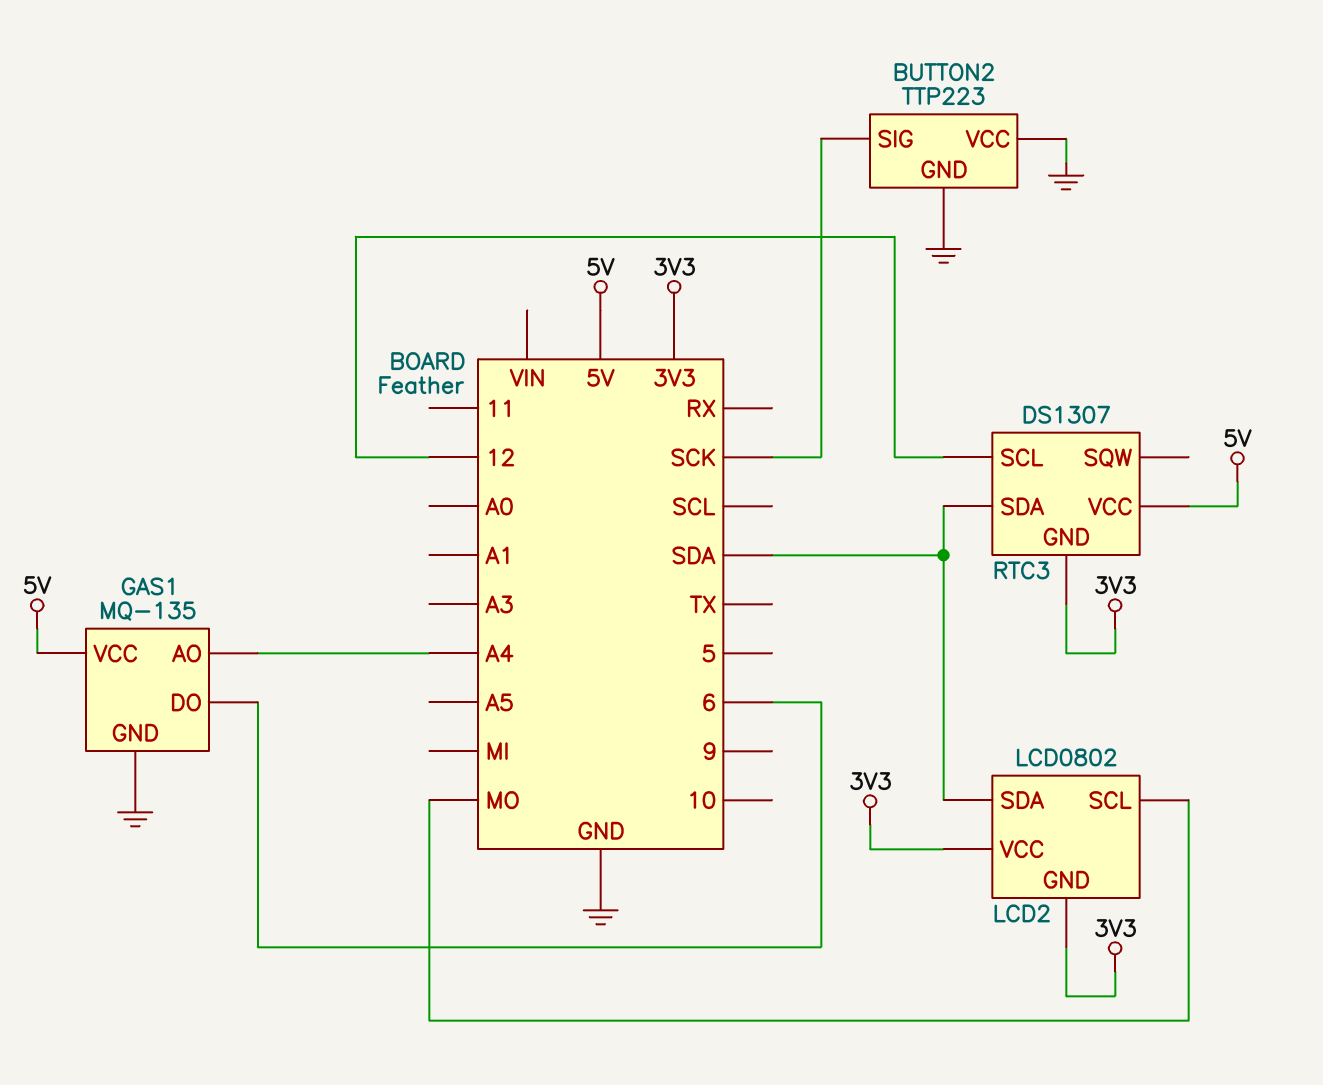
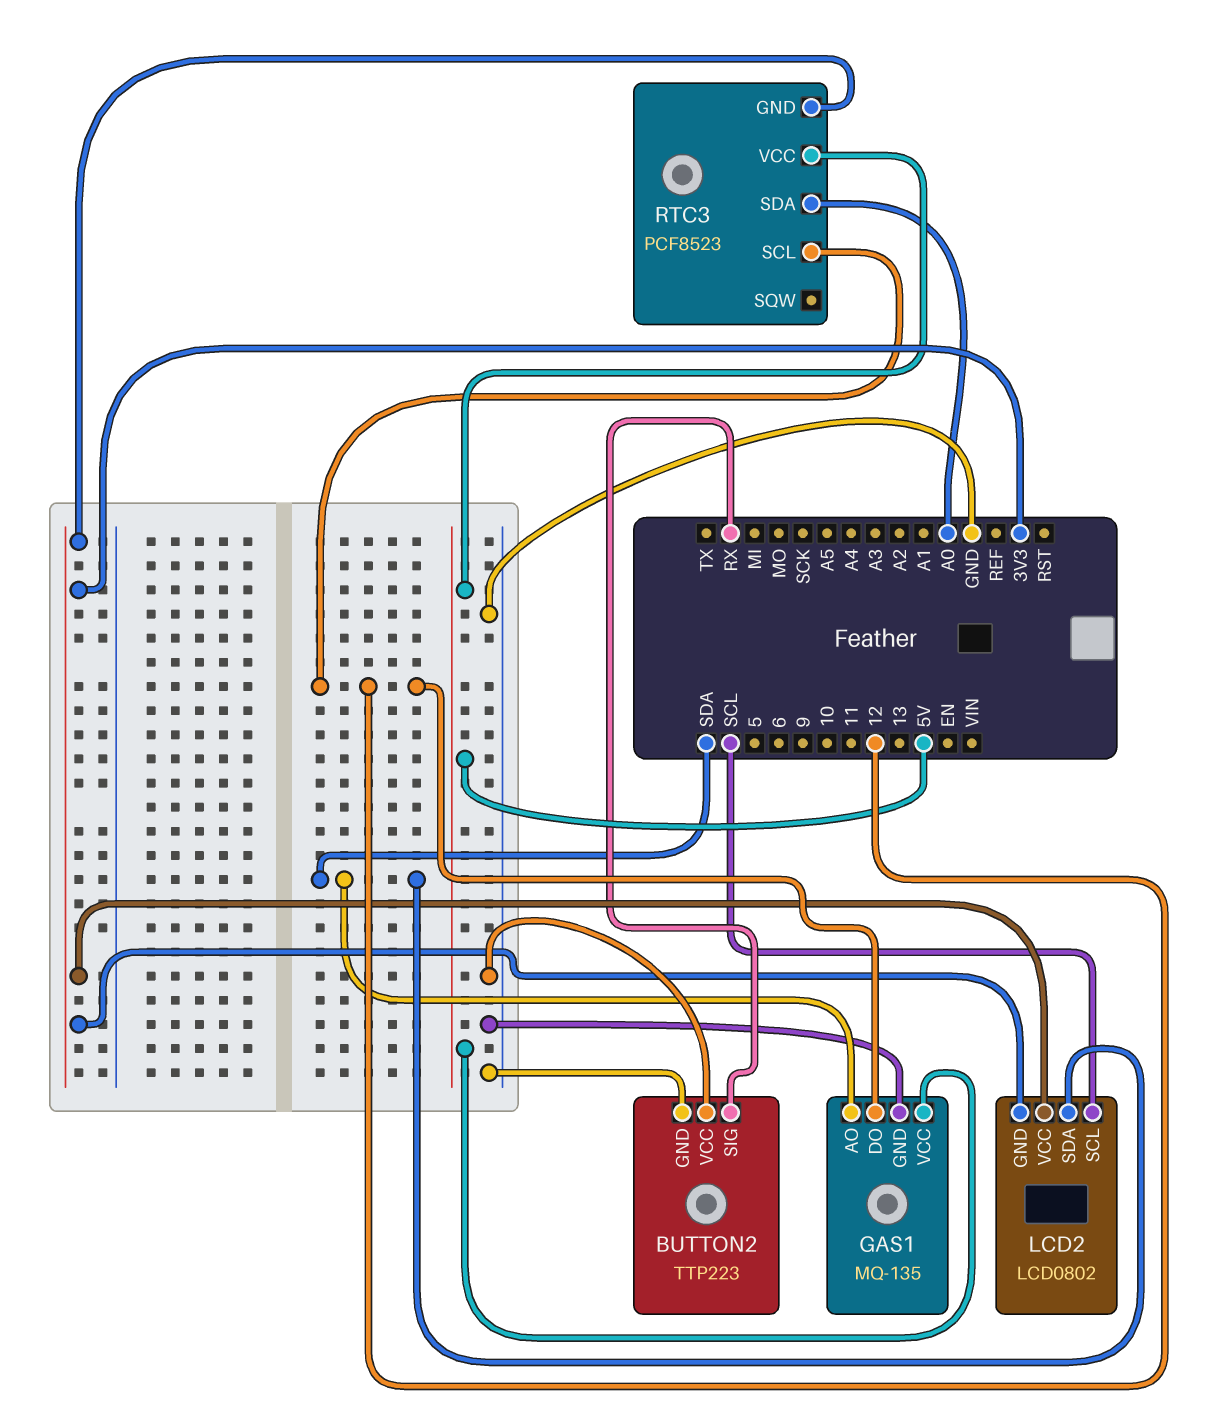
BUTTON2 pin SIG: SCK -> RX
GAS1 pin AO: A4 -> SDA
GAS1 pin DO: 6 -> 12
LCD2 pin SCL: MO -> SCL
RTC3: DS1307 -> PCF8523
RTC3 pin SDA: SDA -> A0

